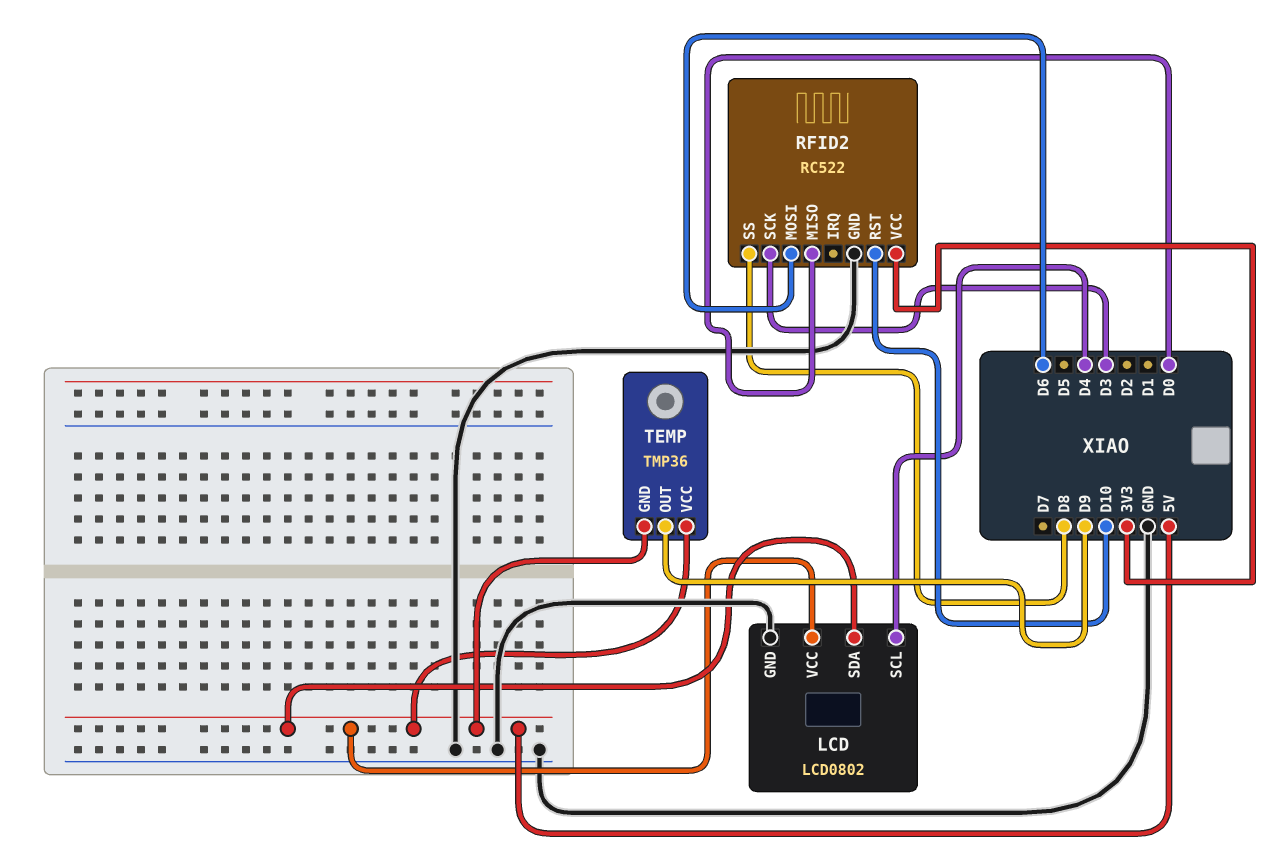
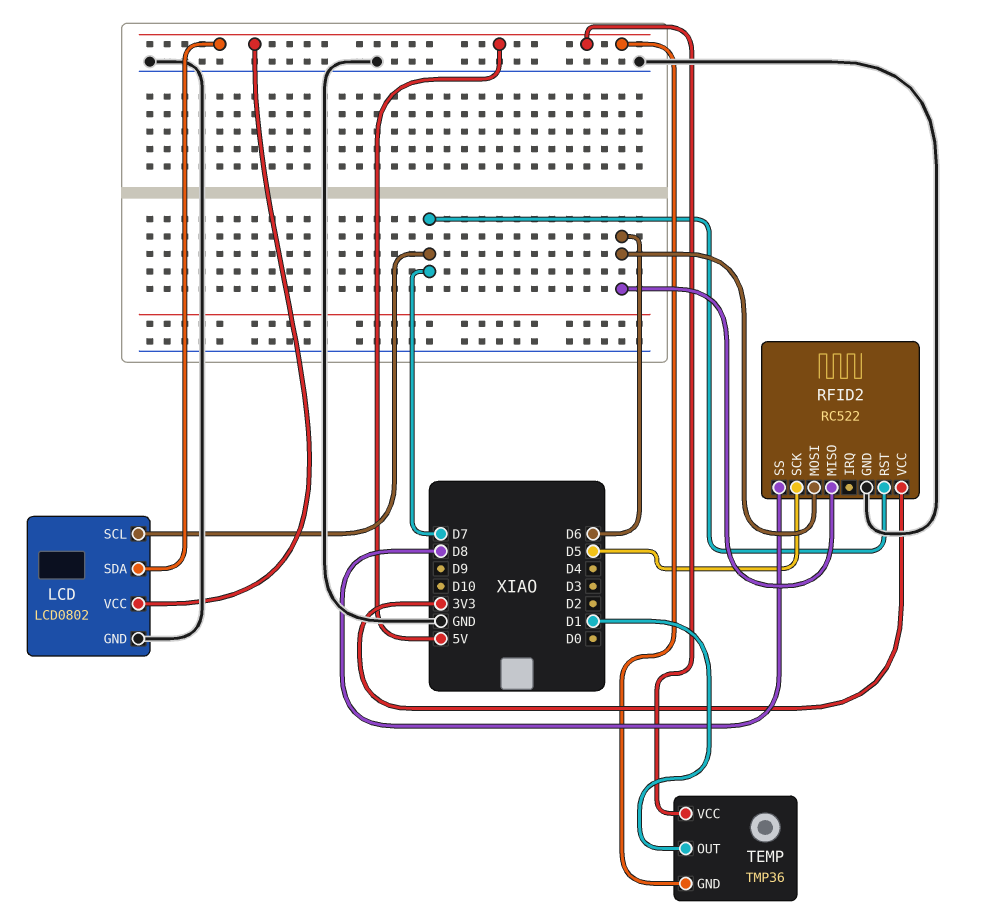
LCD pin SCL: D4 -> D7
RFID2 pin MISO: D0 -> D6
RFID2 pin RST: D10 -> D7
RFID2 pin SCK: D3 -> D5
TEMP pin OUT: D9 -> D1

